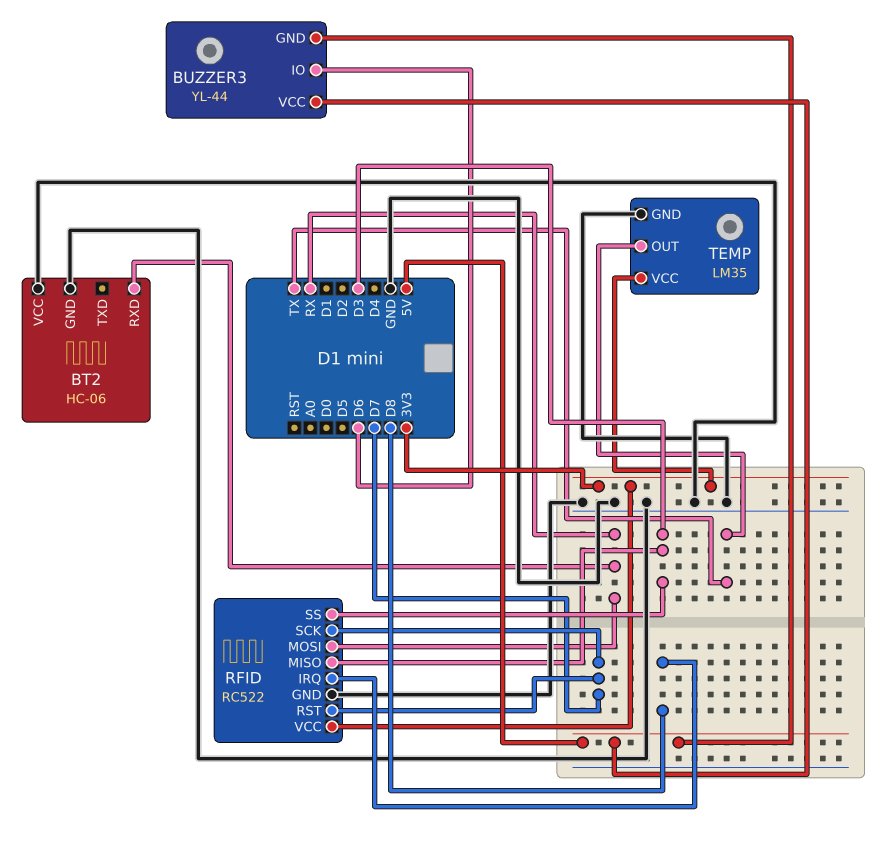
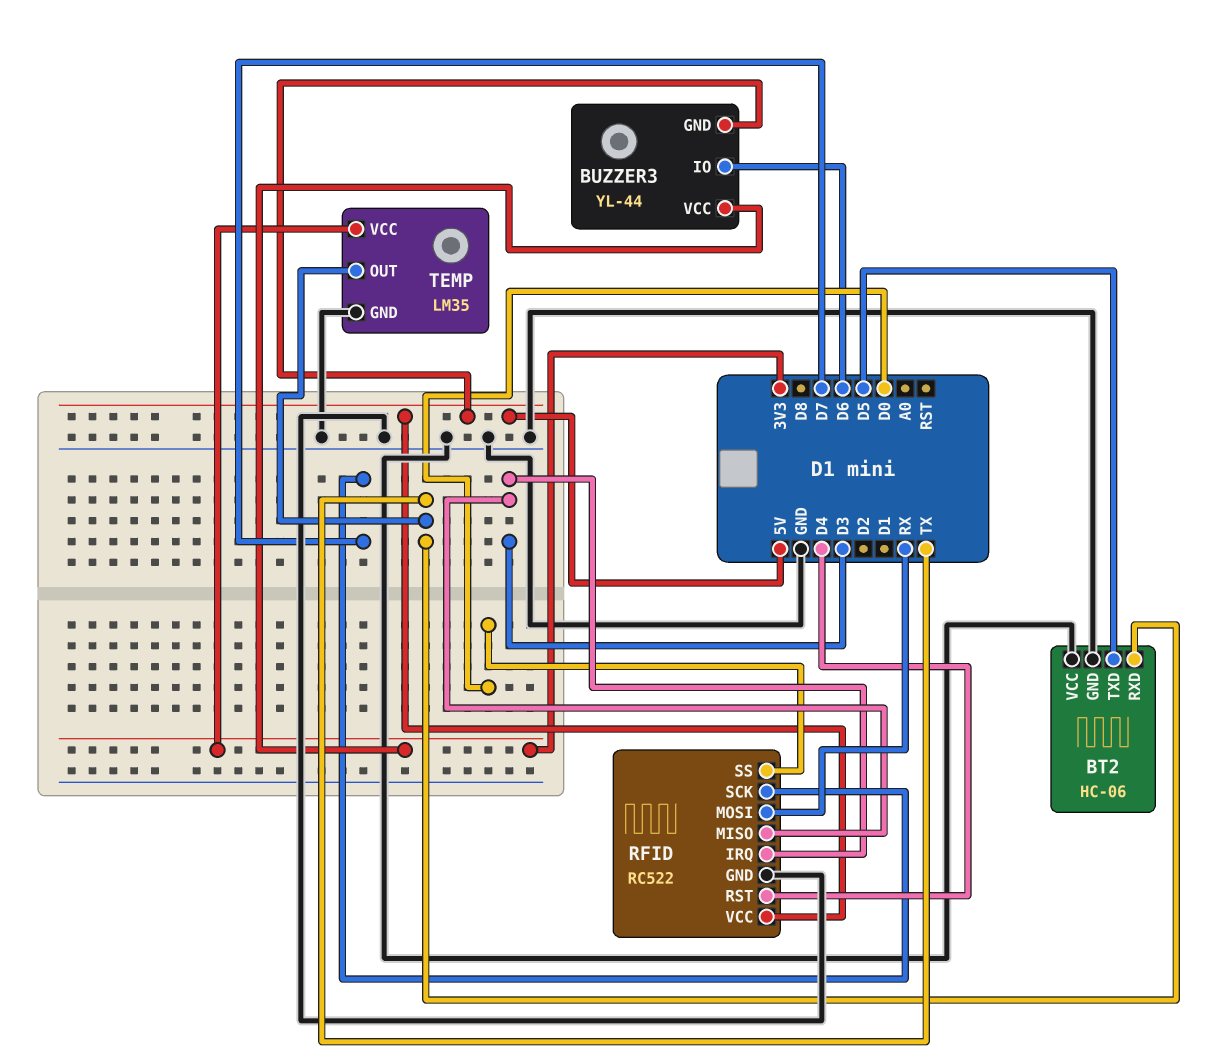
BT2 pin RXD: RX -> TX
BT2 pin TXD: none -> D5
BUZZER3 pin VCC: 5V -> 3V3
RFID pin IRQ: D8 -> D3
RFID pin RST: D7 -> D4
RFID pin SS: D3 -> D0
RFID pin VCC: 3V3 -> 5V

